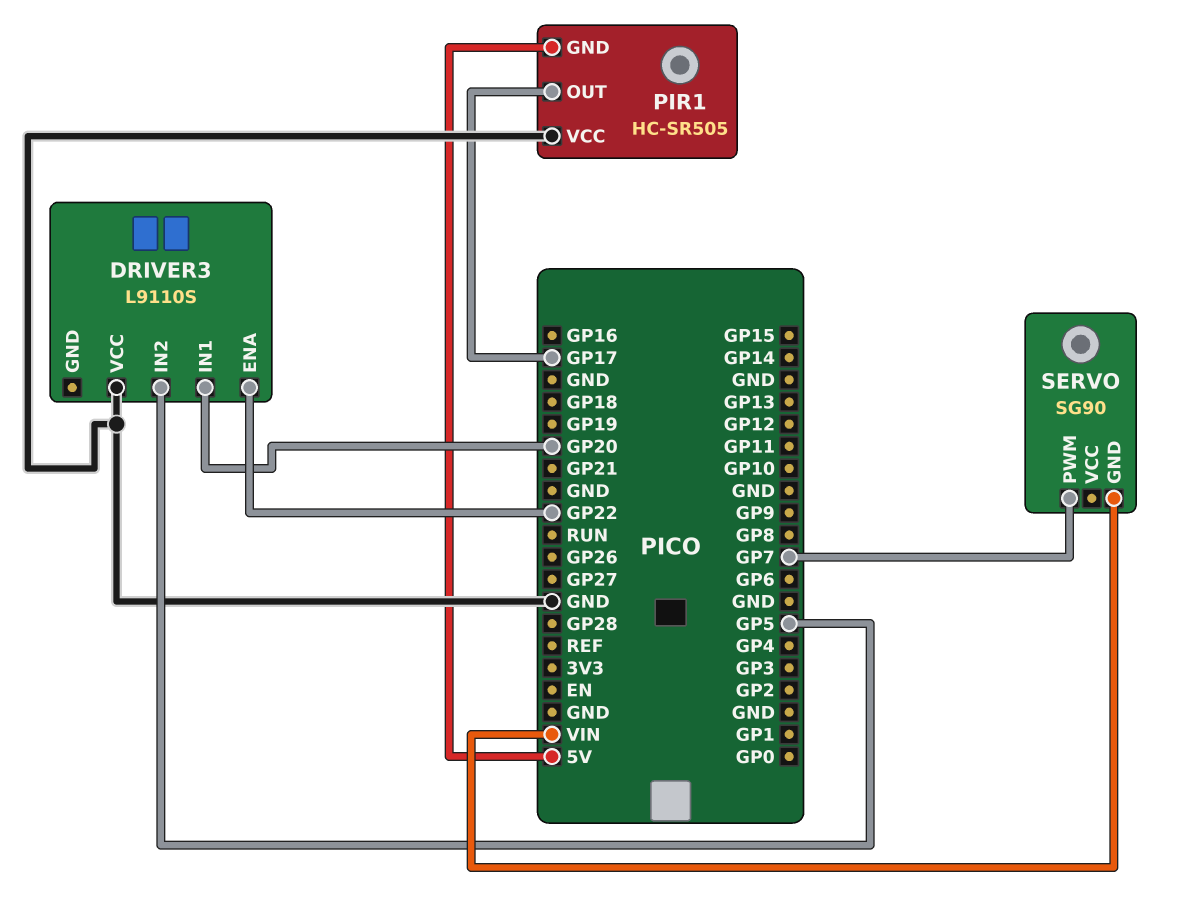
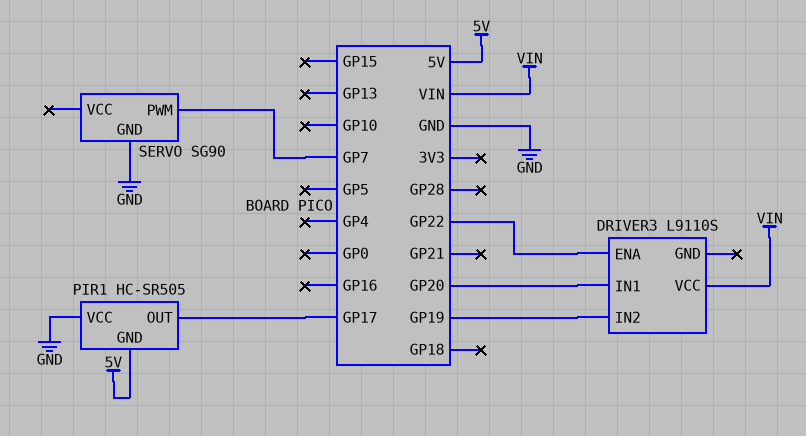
DRIVER3 pin IN2: GP5 -> GP19
DRIVER3 pin VCC: GND -> VIN
SERVO pin GND: VIN -> GND

